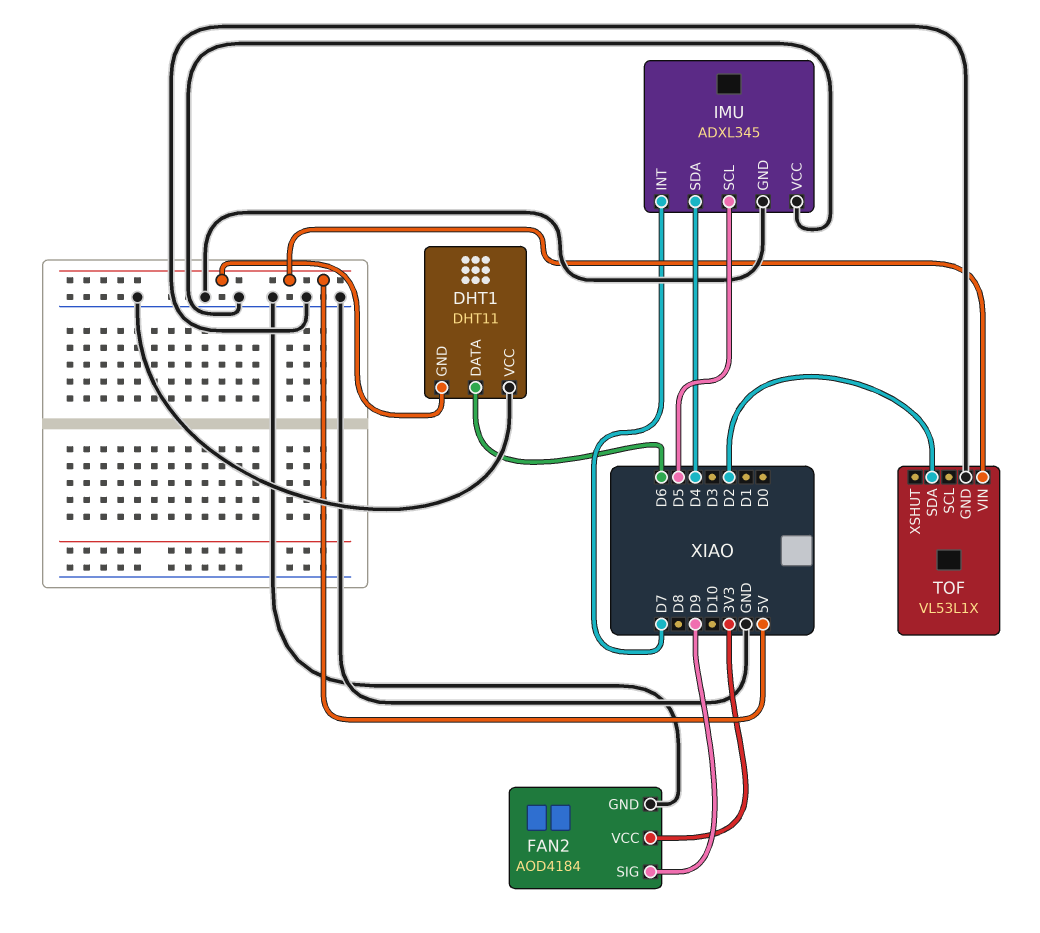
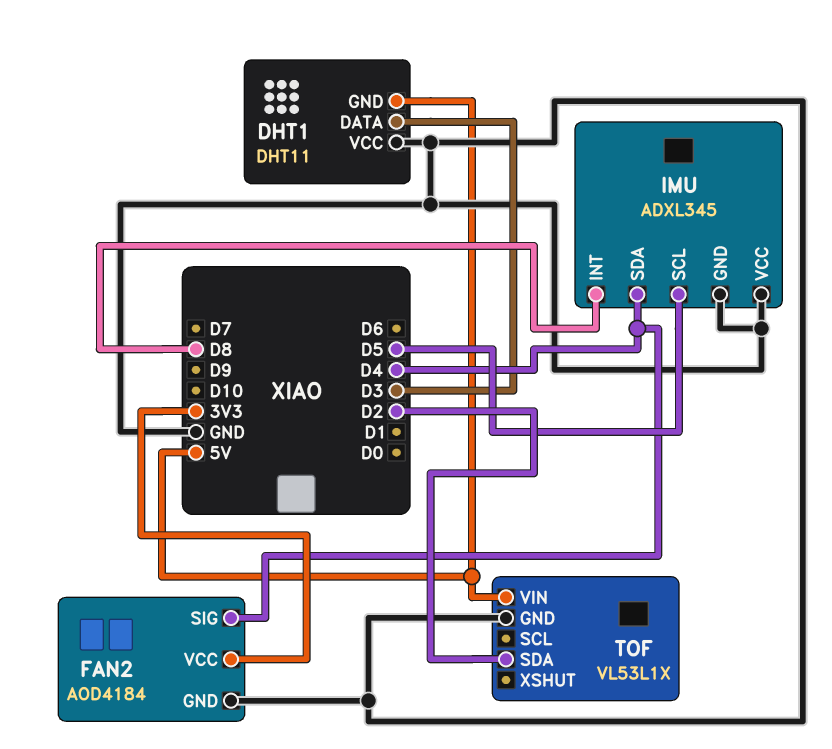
DHT1 pin DATA: D6 -> D3
FAN2 pin SIG: D9 -> D4
IMU pin INT: D7 -> D8

